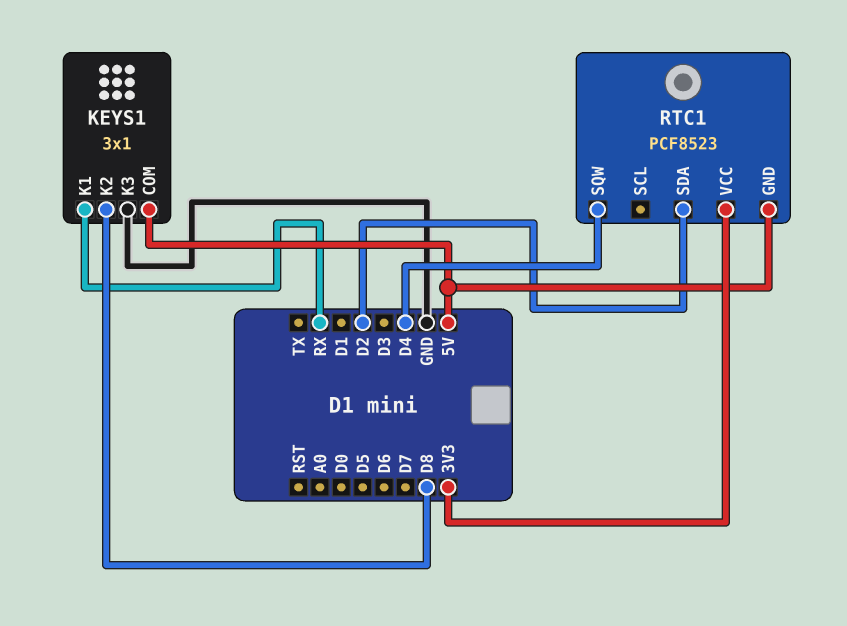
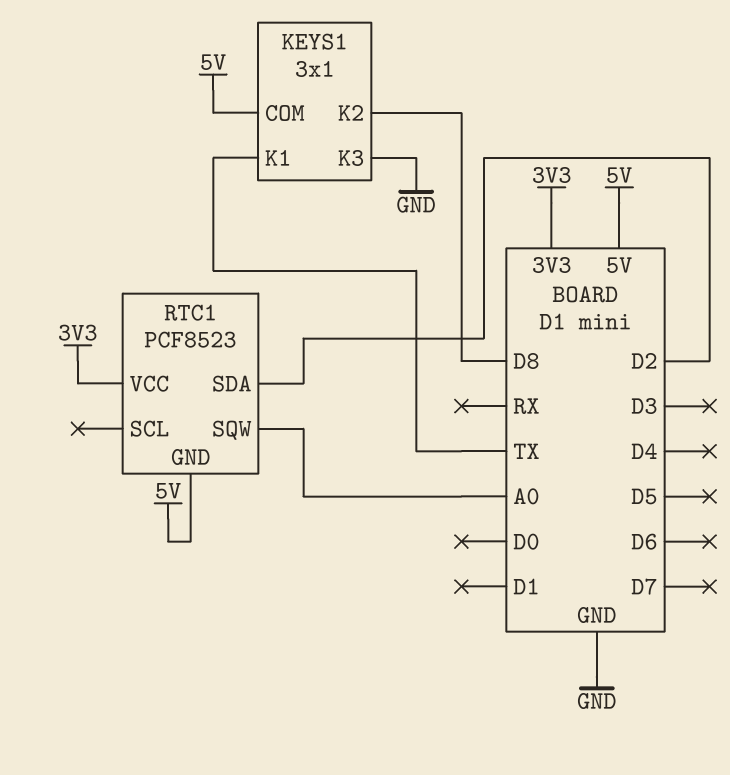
KEYS1 pin K1: RX -> TX
RTC1 pin SQW: D4 -> A0

